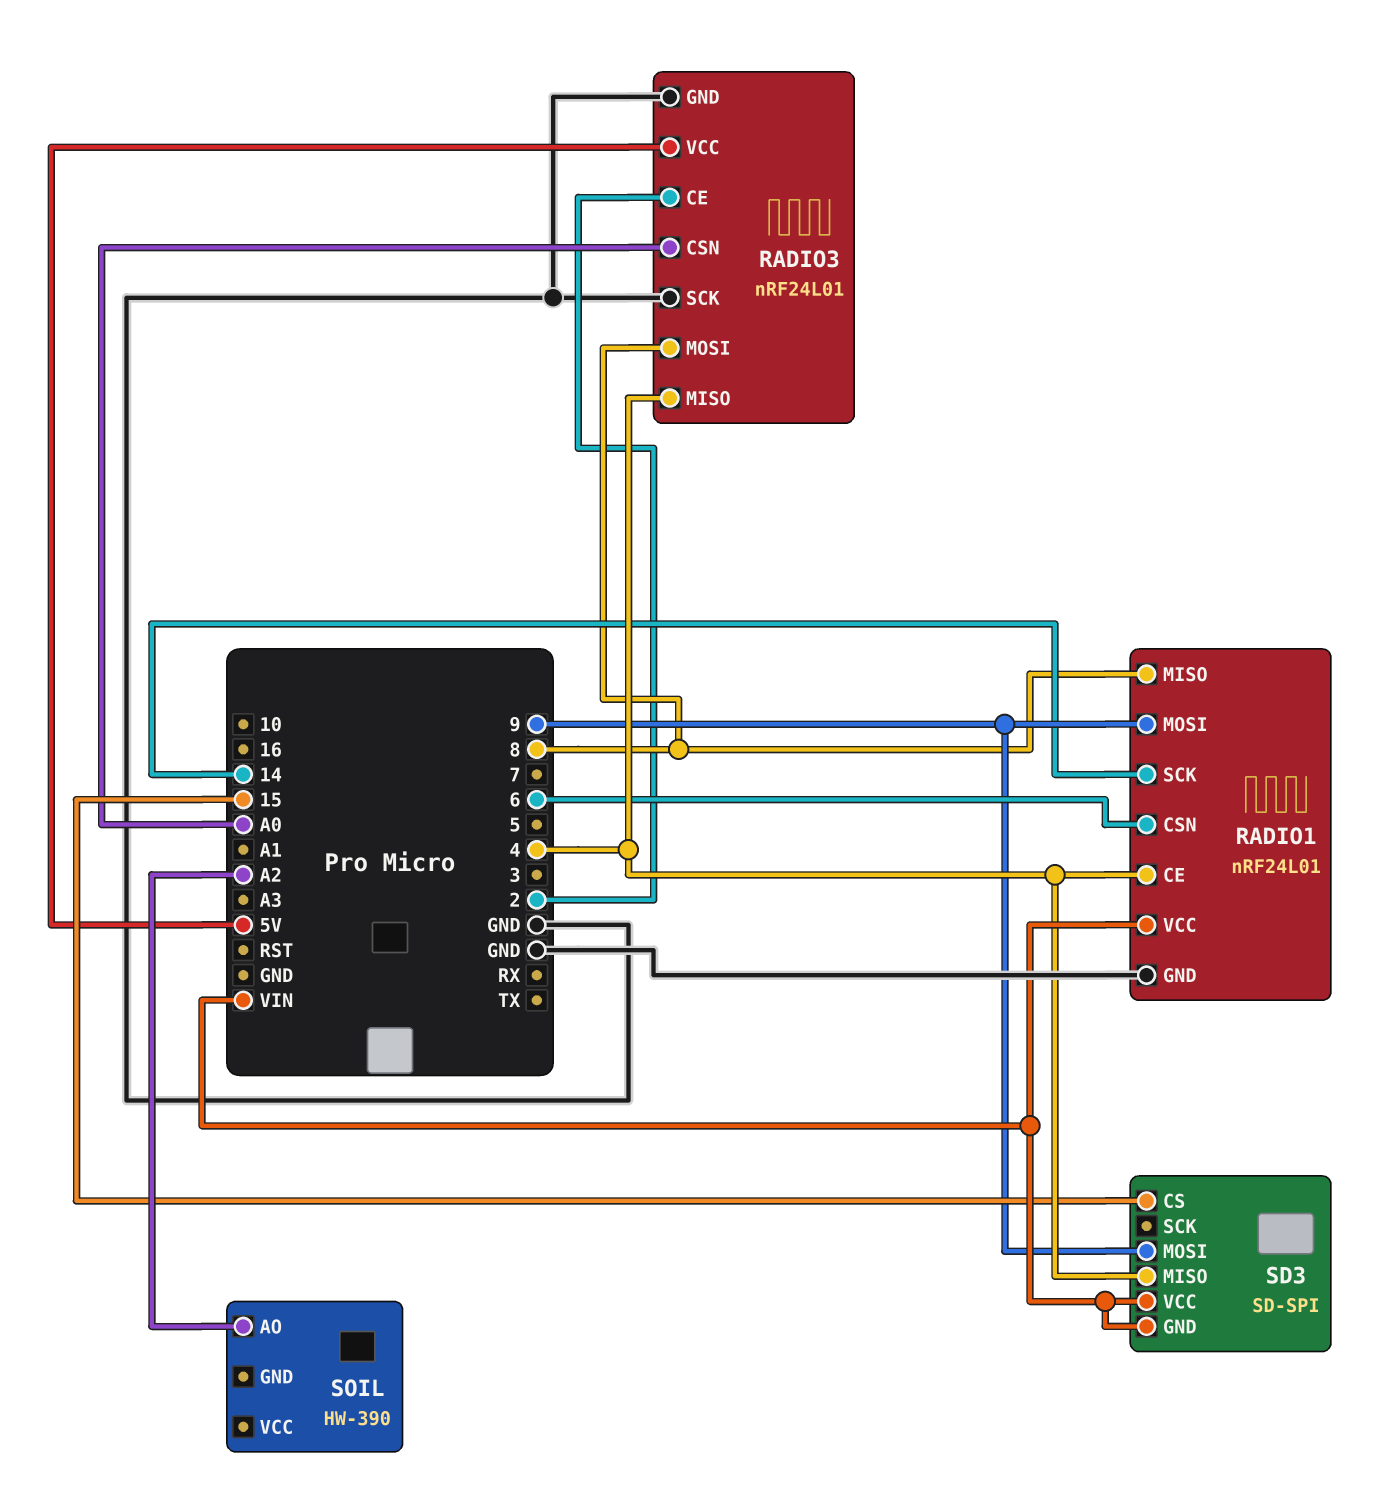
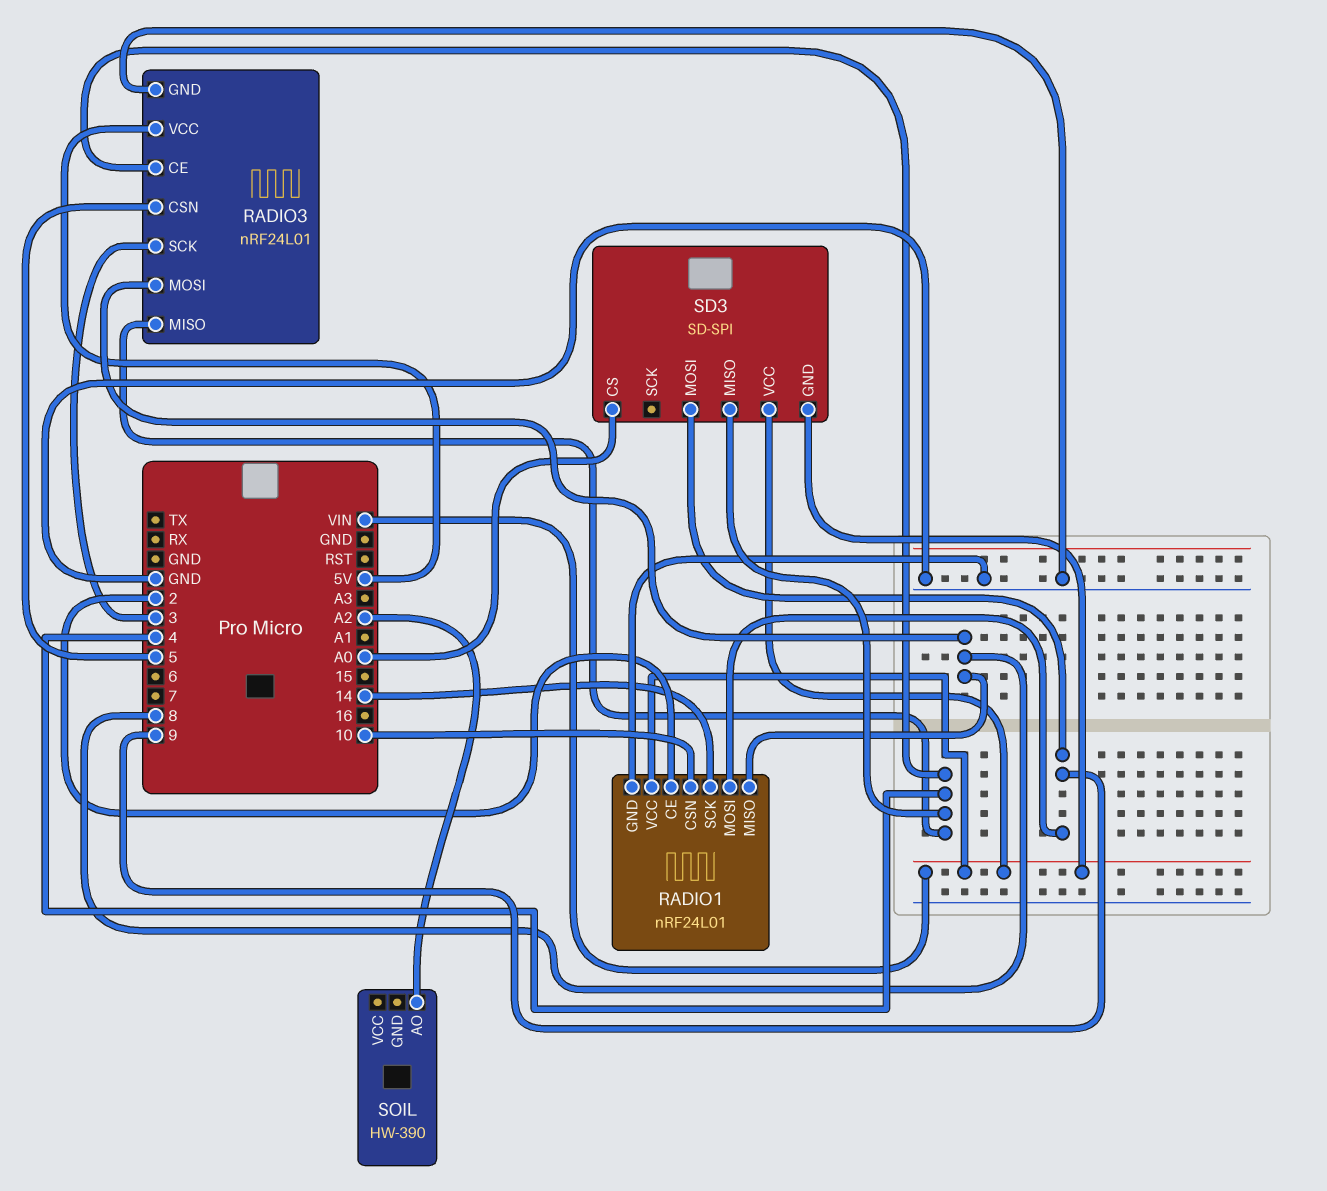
RADIO1 pin CE: 4 -> 2
RADIO1 pin CSN: 6 -> 10
RADIO3 pin CE: 2 -> 4
RADIO3 pin CSN: A0 -> 5
RADIO3 pin SCK: GND -> 3
SD3 pin CS: 15 -> A0

